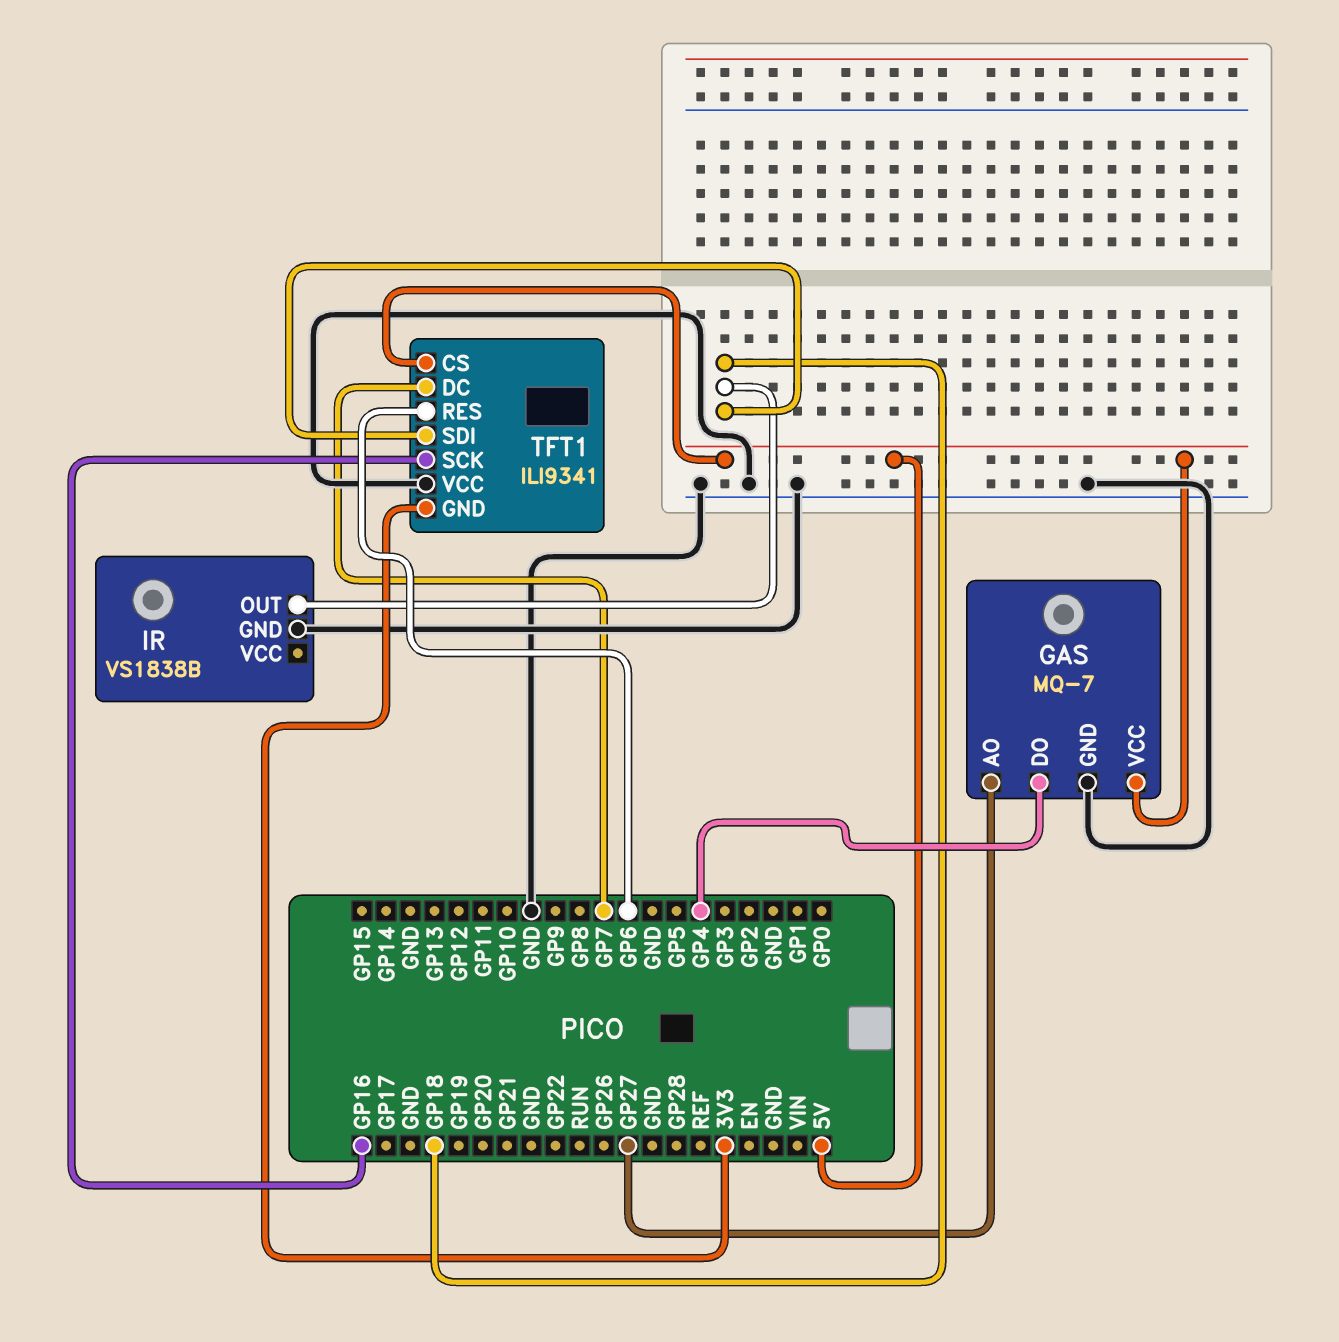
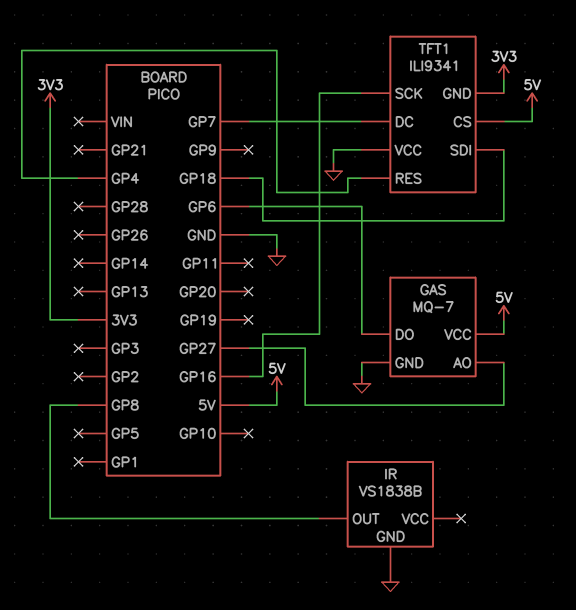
GAS pin DO: GP4 -> GP6
IR pin OUT: GP18 -> GP8
TFT1 pin RES: GP6 -> GP4

